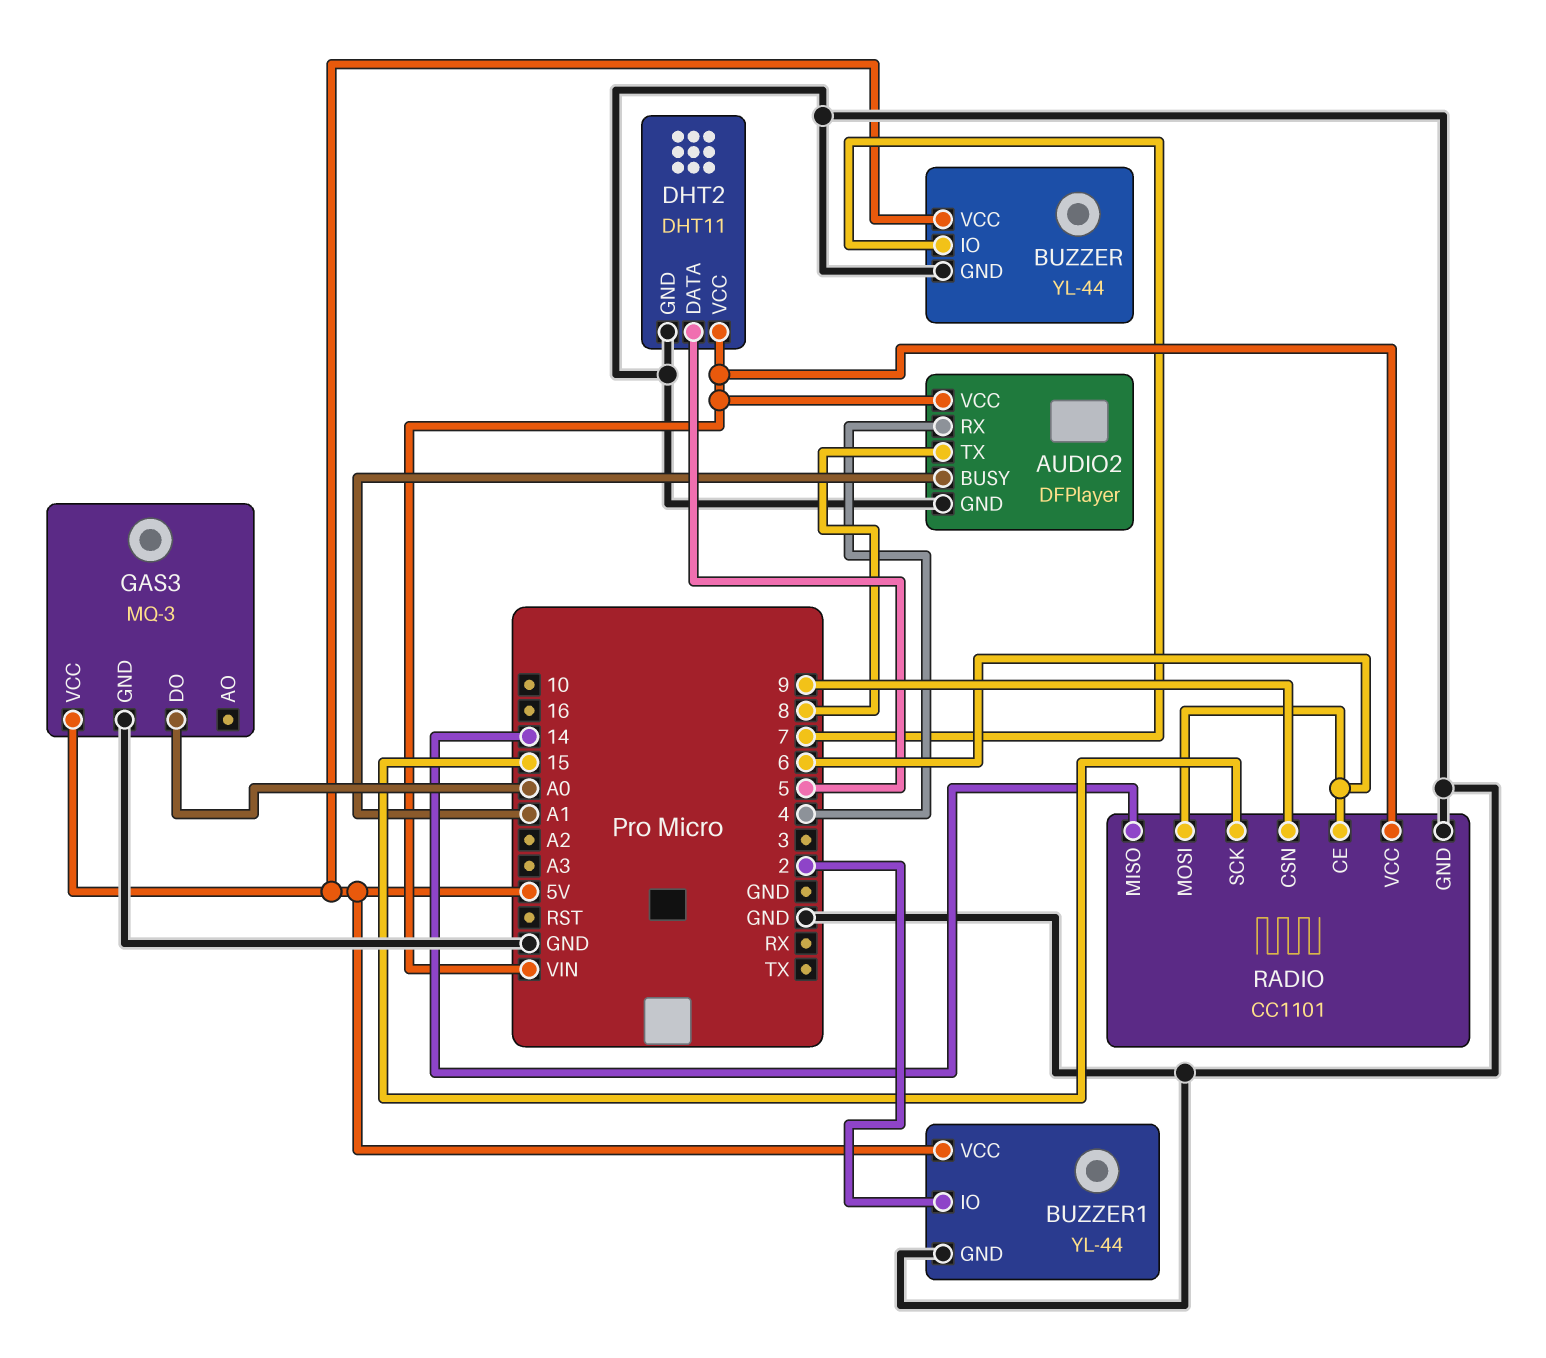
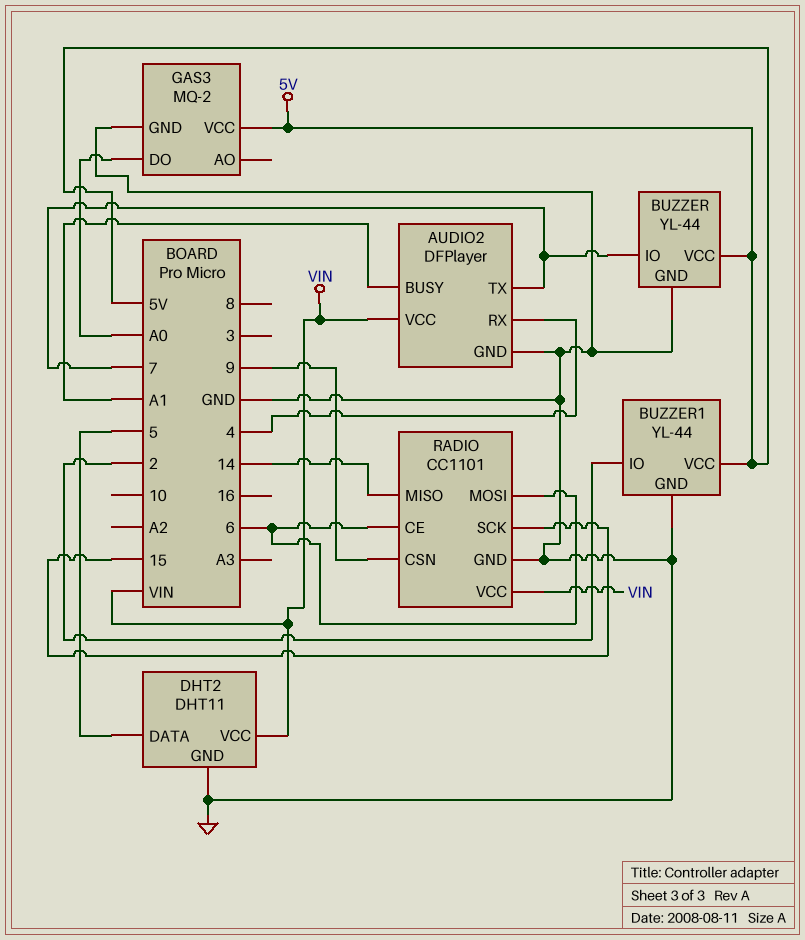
AUDIO2 pin TX: 8 -> 7
GAS3: MQ-3 -> MQ-2

